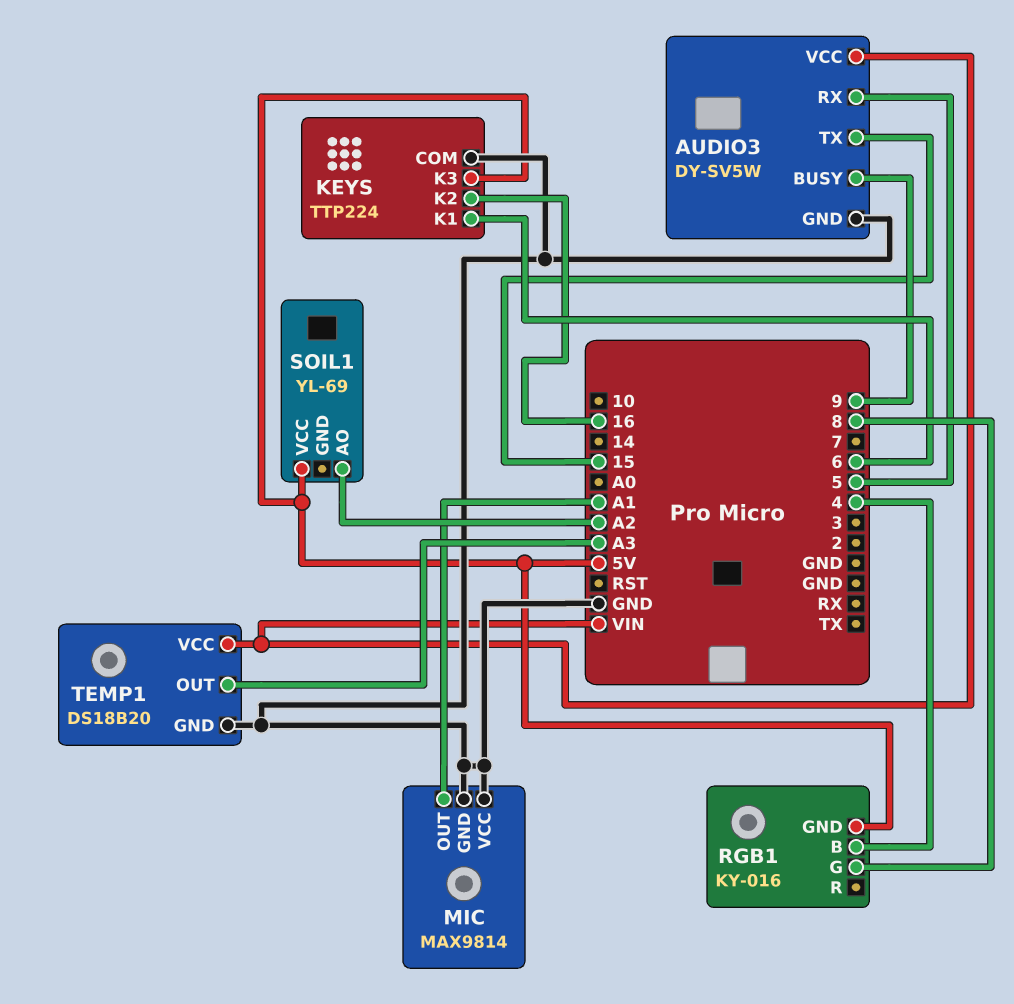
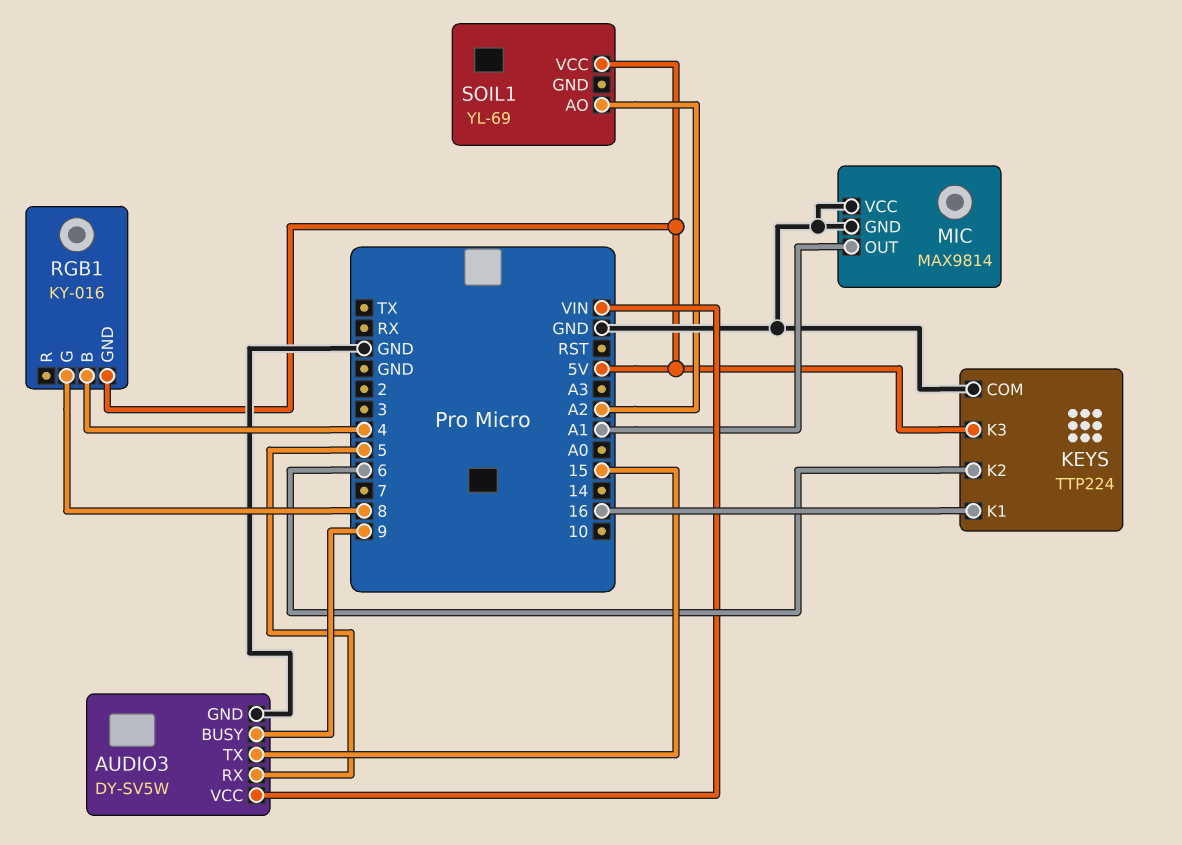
KEYS pin K1: 6 -> 16
KEYS pin K2: 16 -> 6
TEMP1: DS18B20 -> none
TEMP1 pin GND: GND -> none
TEMP1 pin OUT: A3 -> none
TEMP1 pin VCC: VIN -> none

